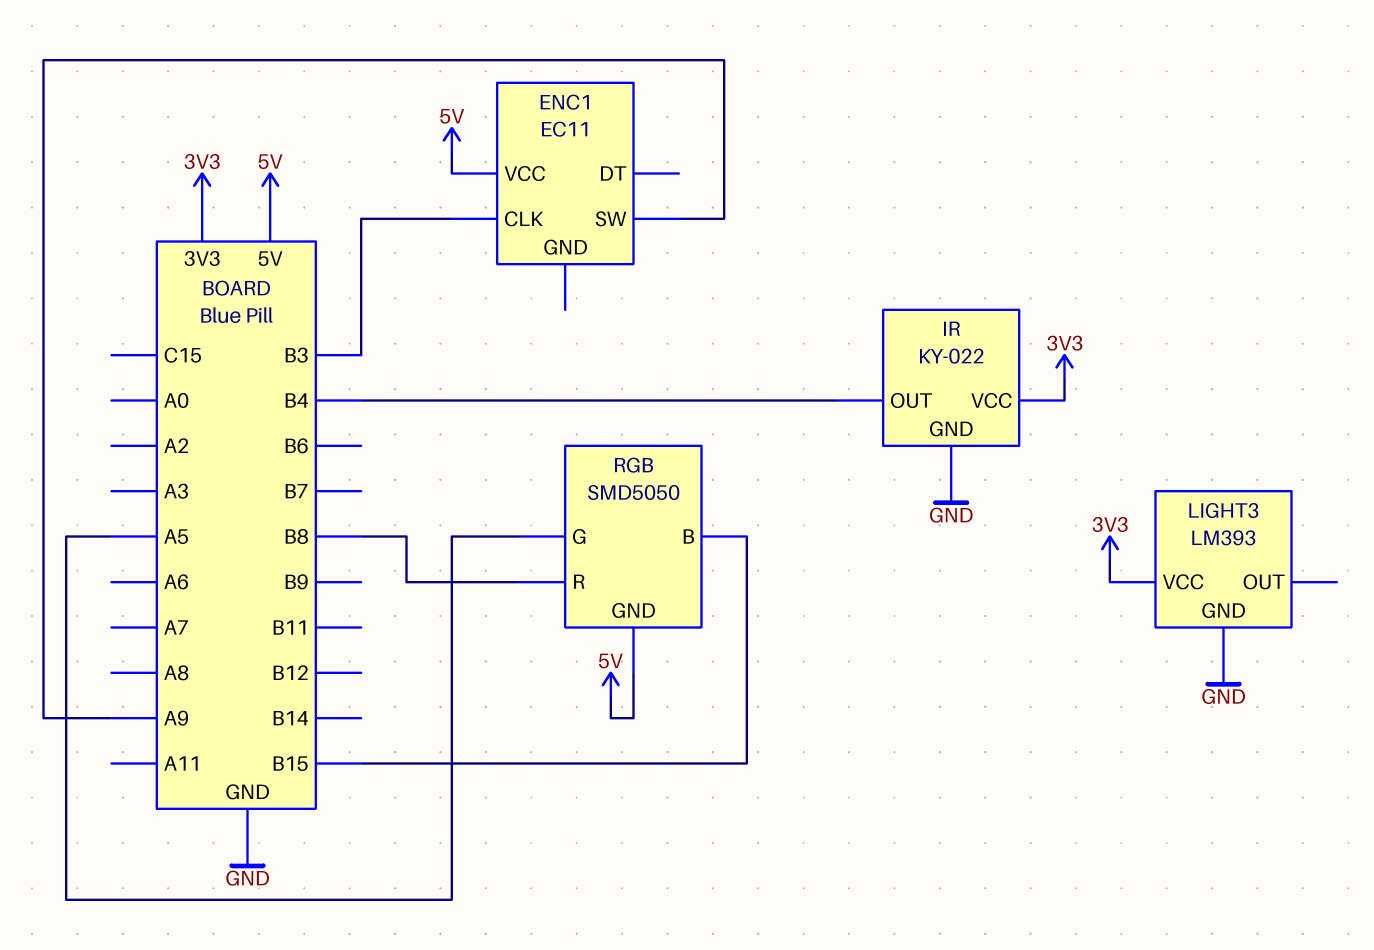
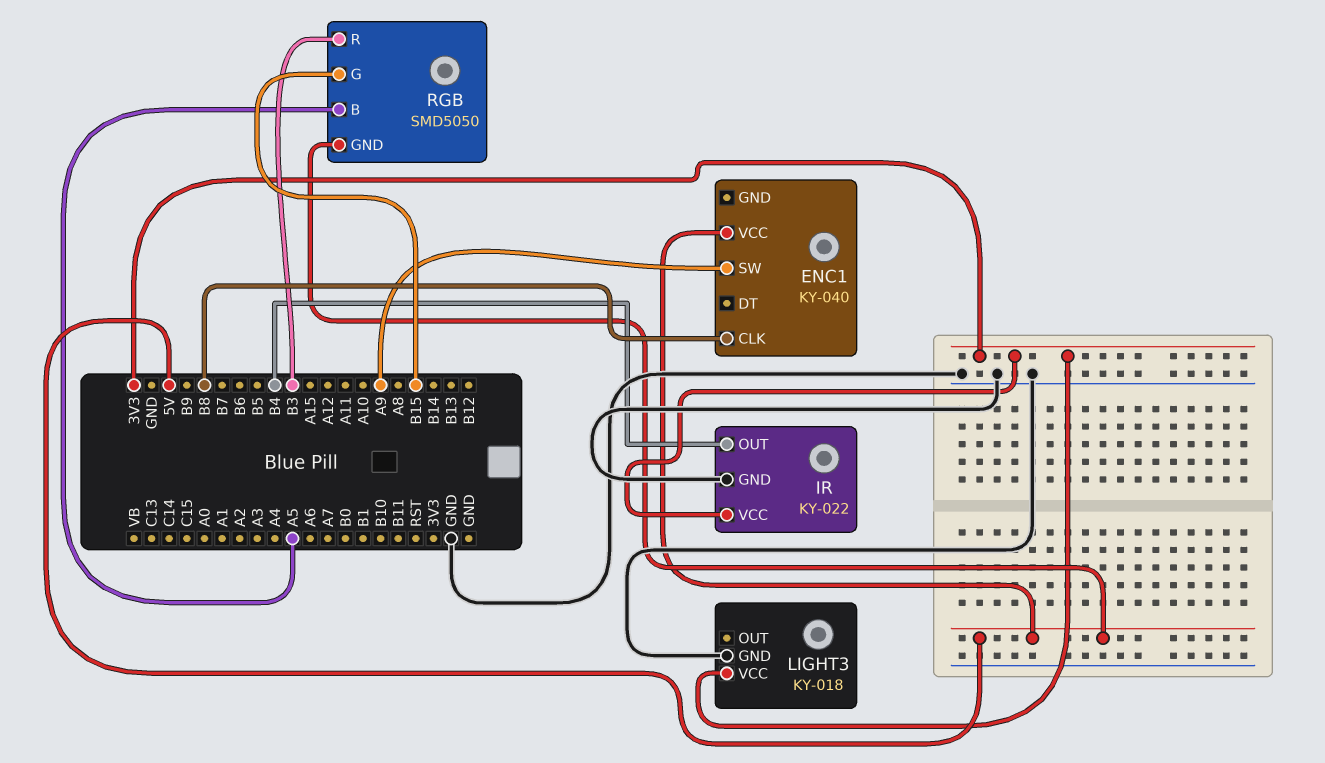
ENC1: EC11 -> KY-040
ENC1 pin CLK: B3 -> B8
LIGHT3: LM393 -> KY-018
RGB pin B: B15 -> A5
RGB pin G: A5 -> B15
RGB pin R: B8 -> B3

